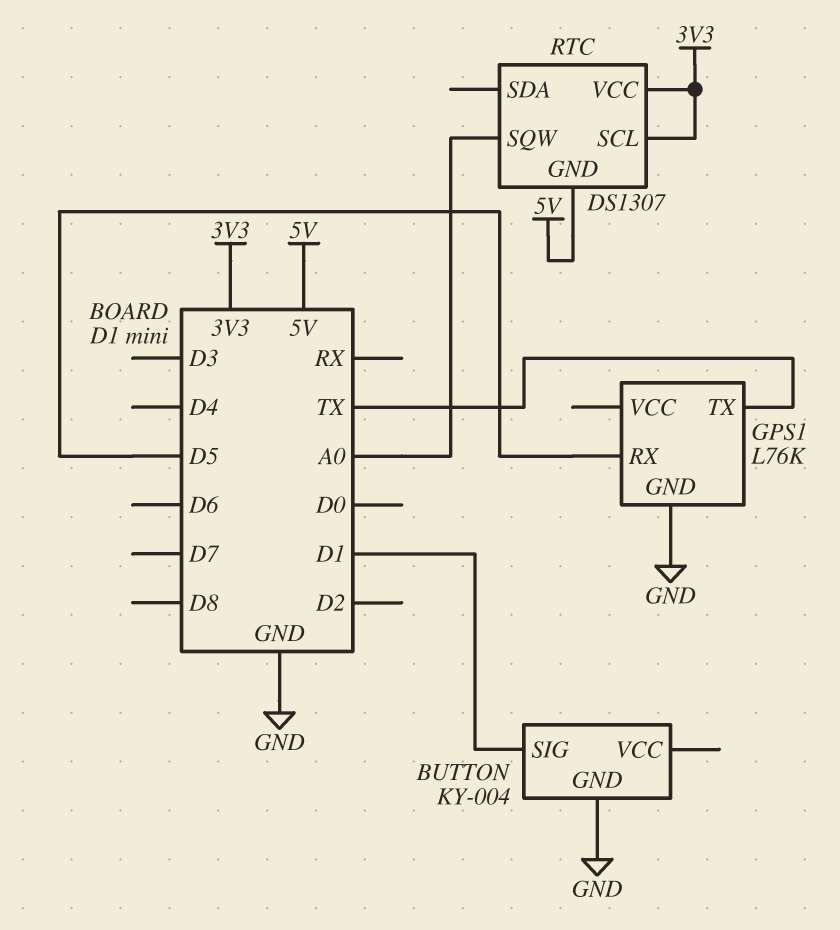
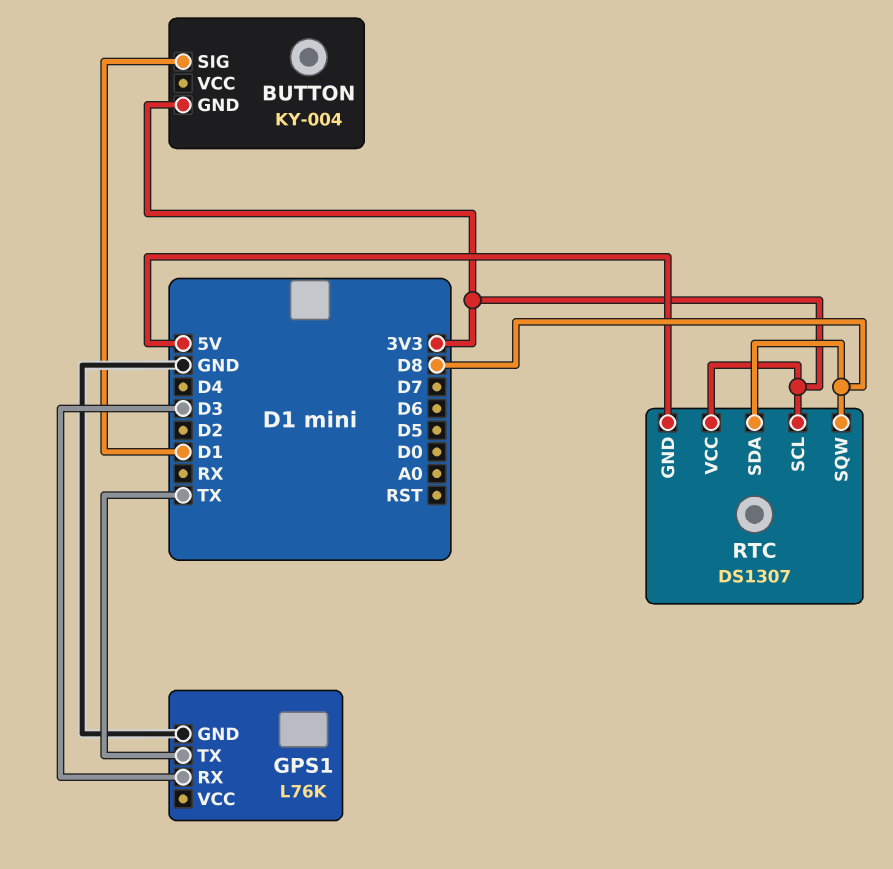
BUTTON pin GND: GND -> 3V3
GPS1 pin RX: D5 -> D3
RTC pin SDA: none -> D8
RTC pin SQW: A0 -> D8

